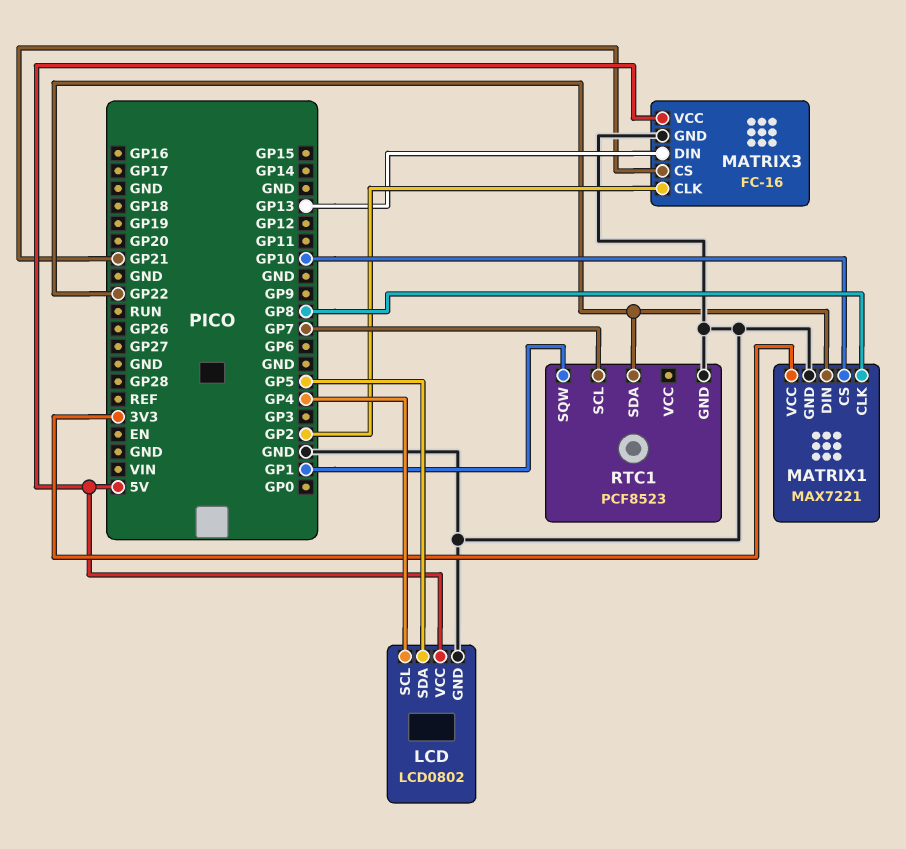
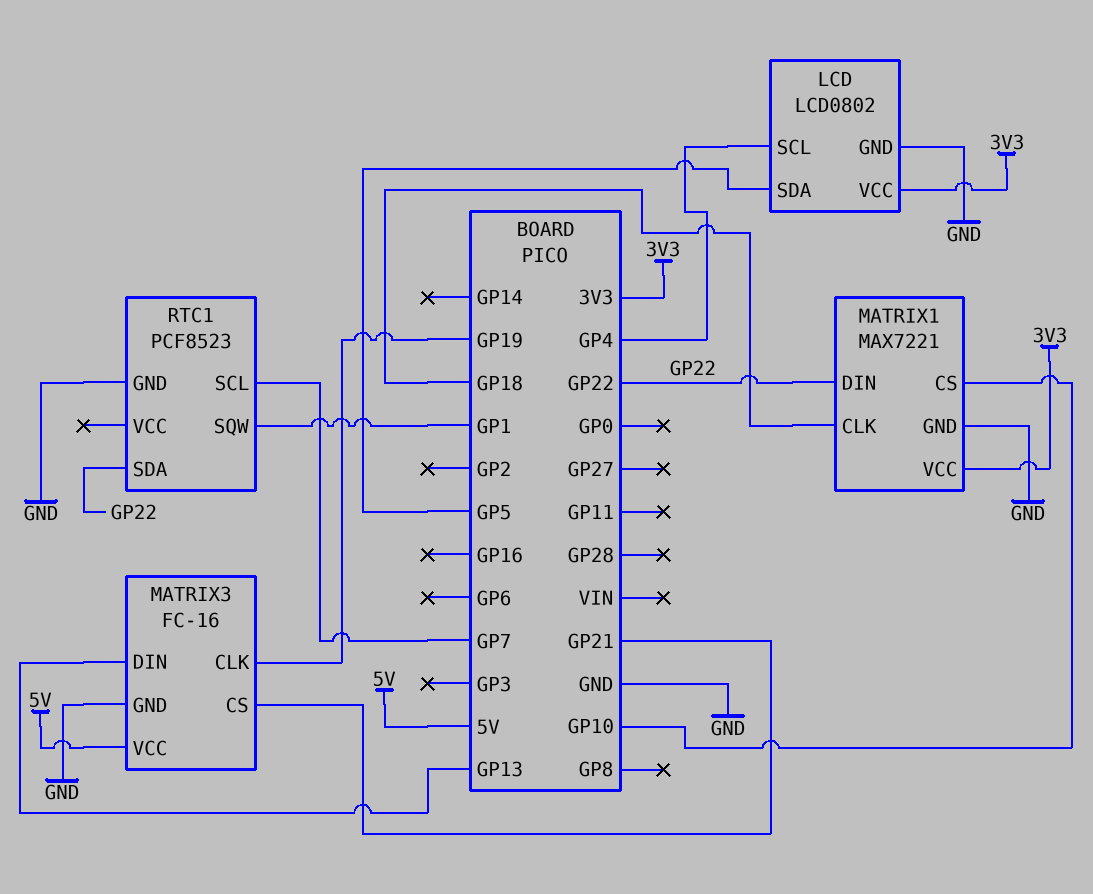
LCD pin VCC: 5V -> 3V3
MATRIX1 pin CLK: GP8 -> GP18
MATRIX3 pin CLK: GP2 -> GP19

